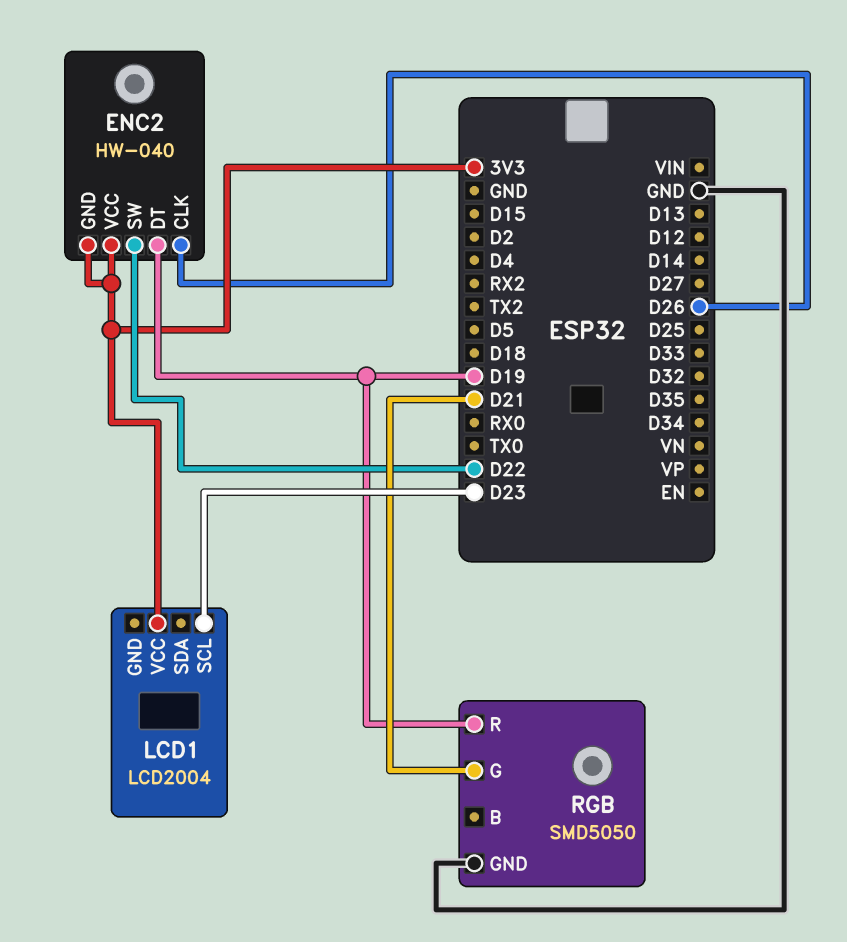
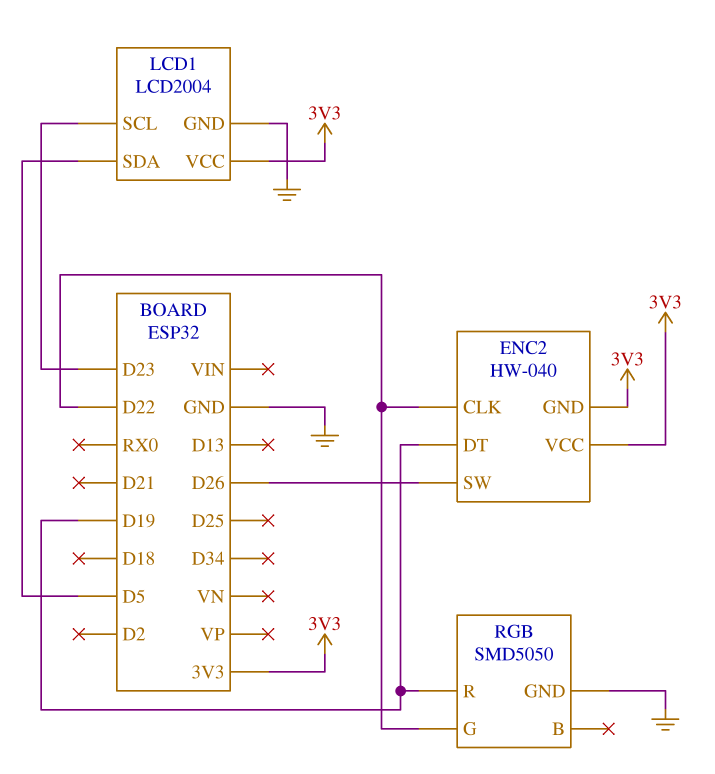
ENC2 pin CLK: D26 -> D22
ENC2 pin SW: D22 -> D26
LCD1 pin GND: none -> GND
LCD1 pin SDA: none -> D5
RGB pin G: D21 -> D22

